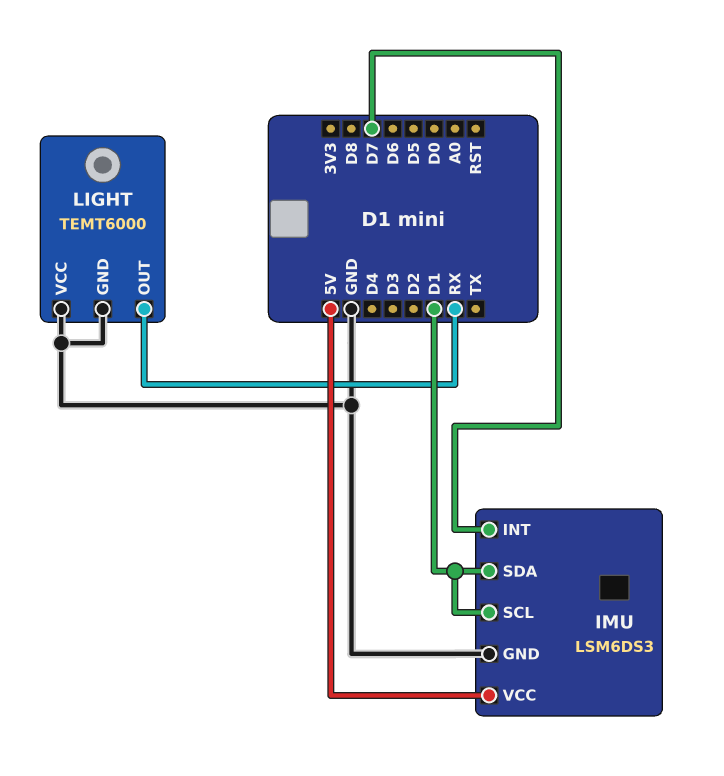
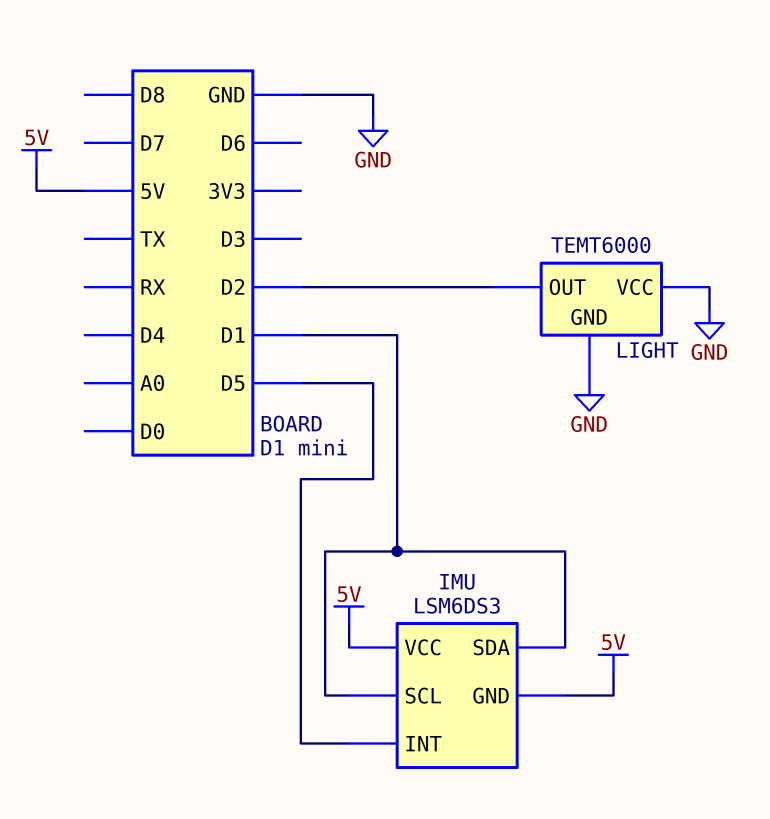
IMU pin GND: GND -> 5V
IMU pin INT: D7 -> D5
LIGHT pin OUT: RX -> D2

